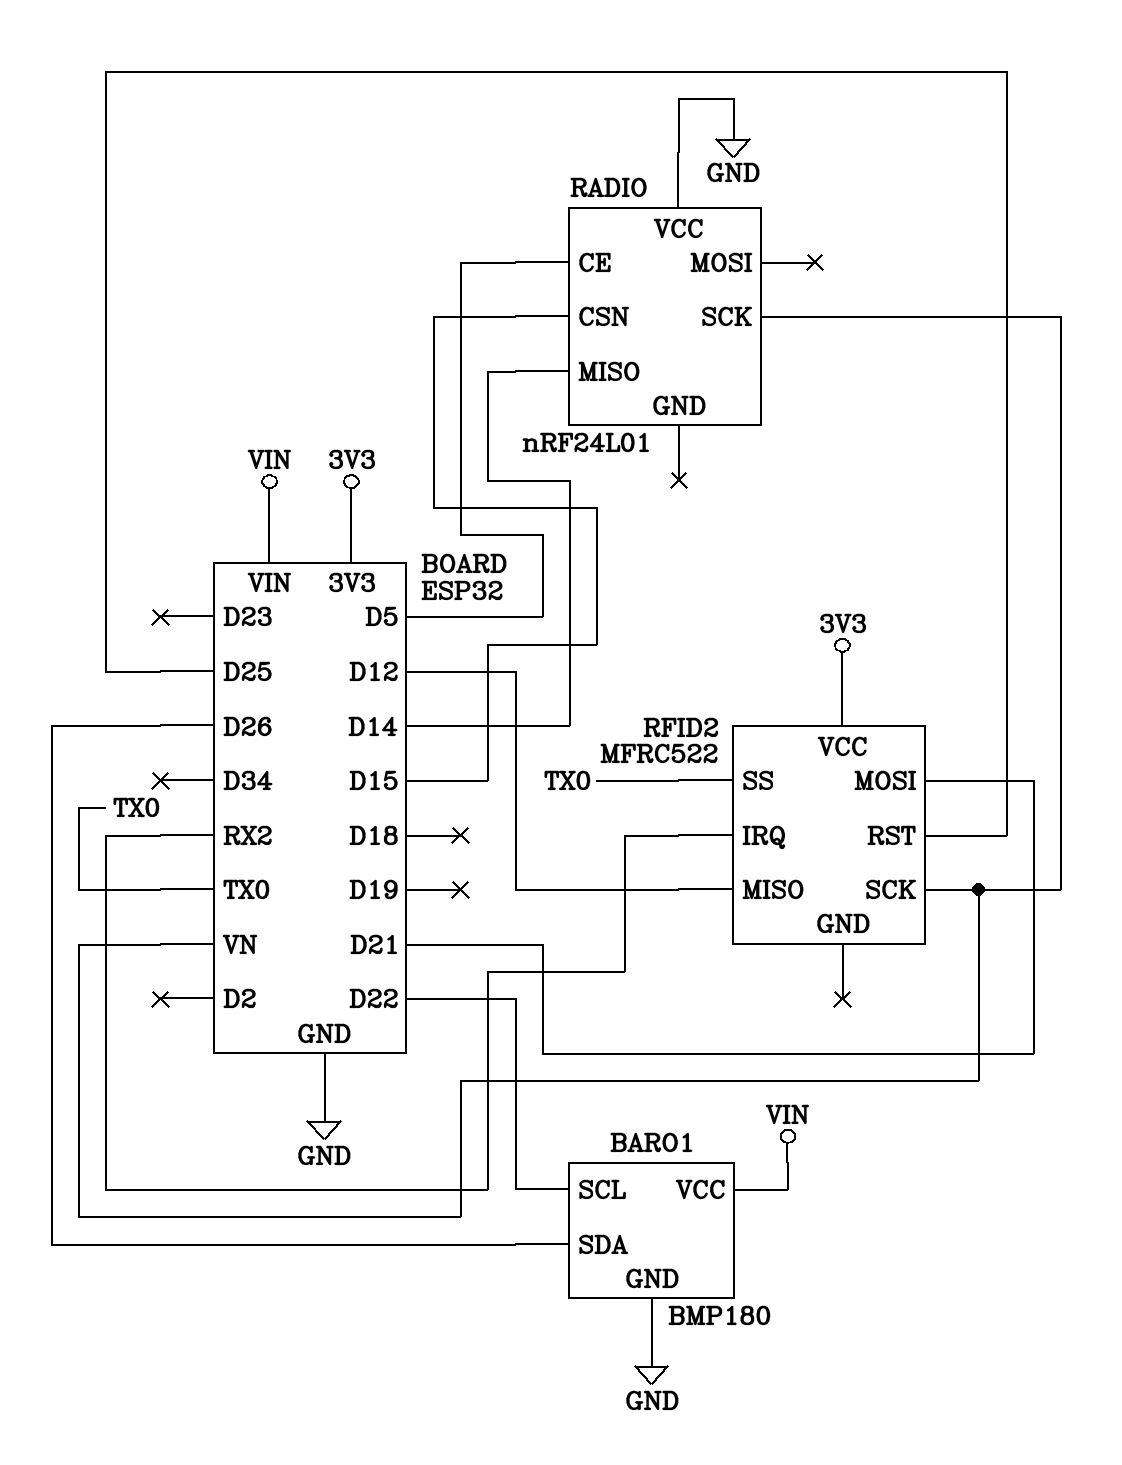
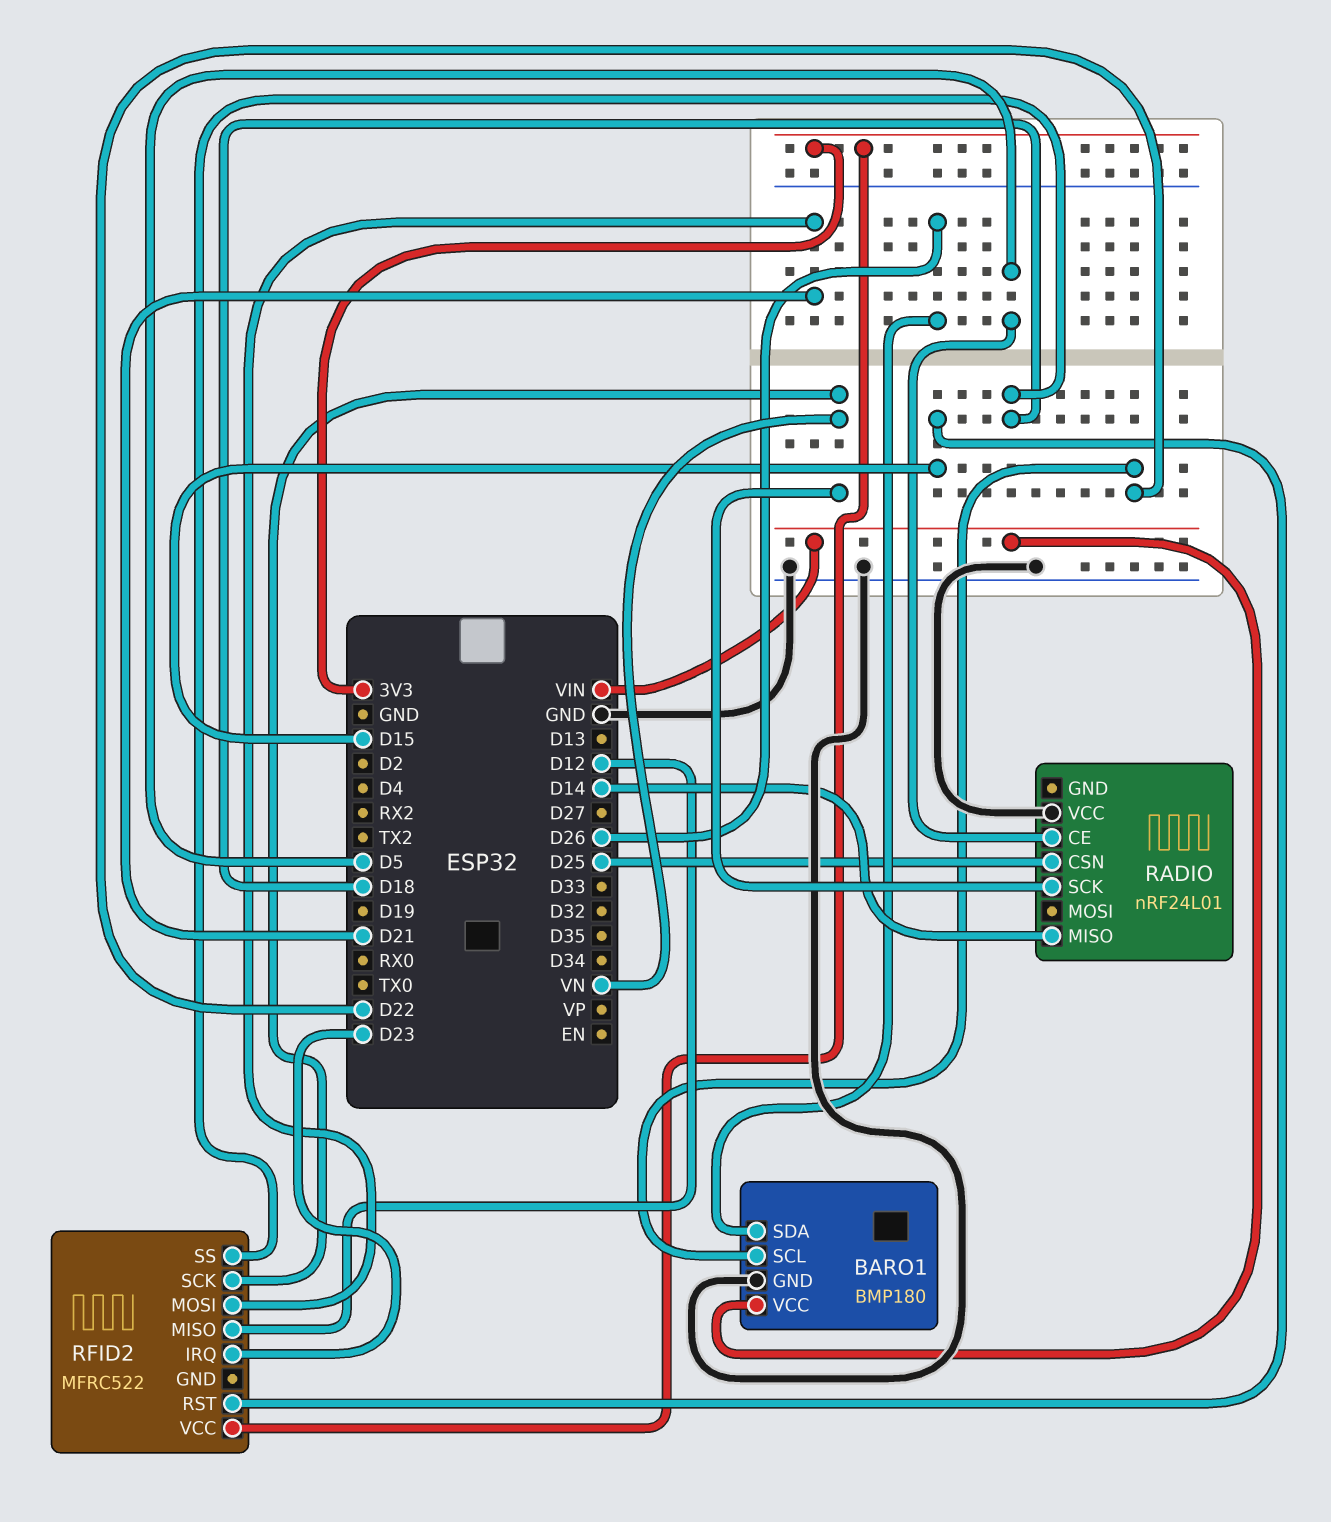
RADIO pin CSN: D15 -> D25
RFID2 pin IRQ: RX2 -> D23
RFID2 pin RST: D25 -> D15
RFID2 pin SS: TX0 -> D18

